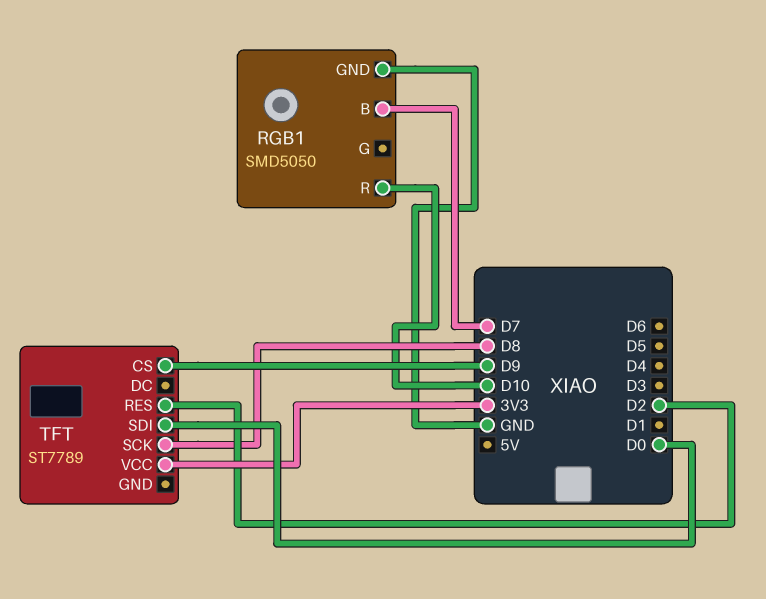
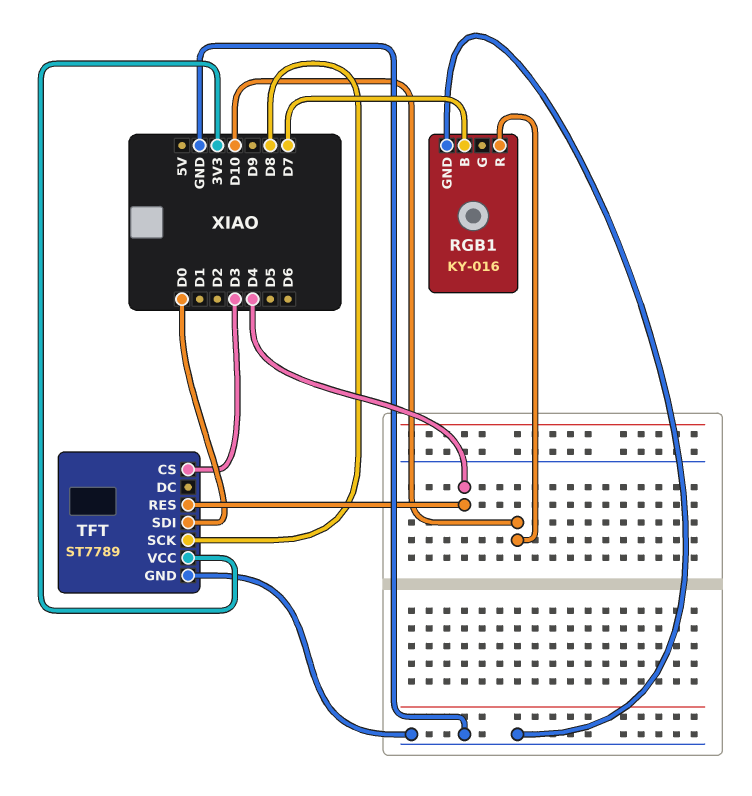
RGB1: SMD5050 -> KY-016
TFT pin CS: D9 -> D3
TFT pin GND: none -> GND
TFT pin RES: D2 -> D4

